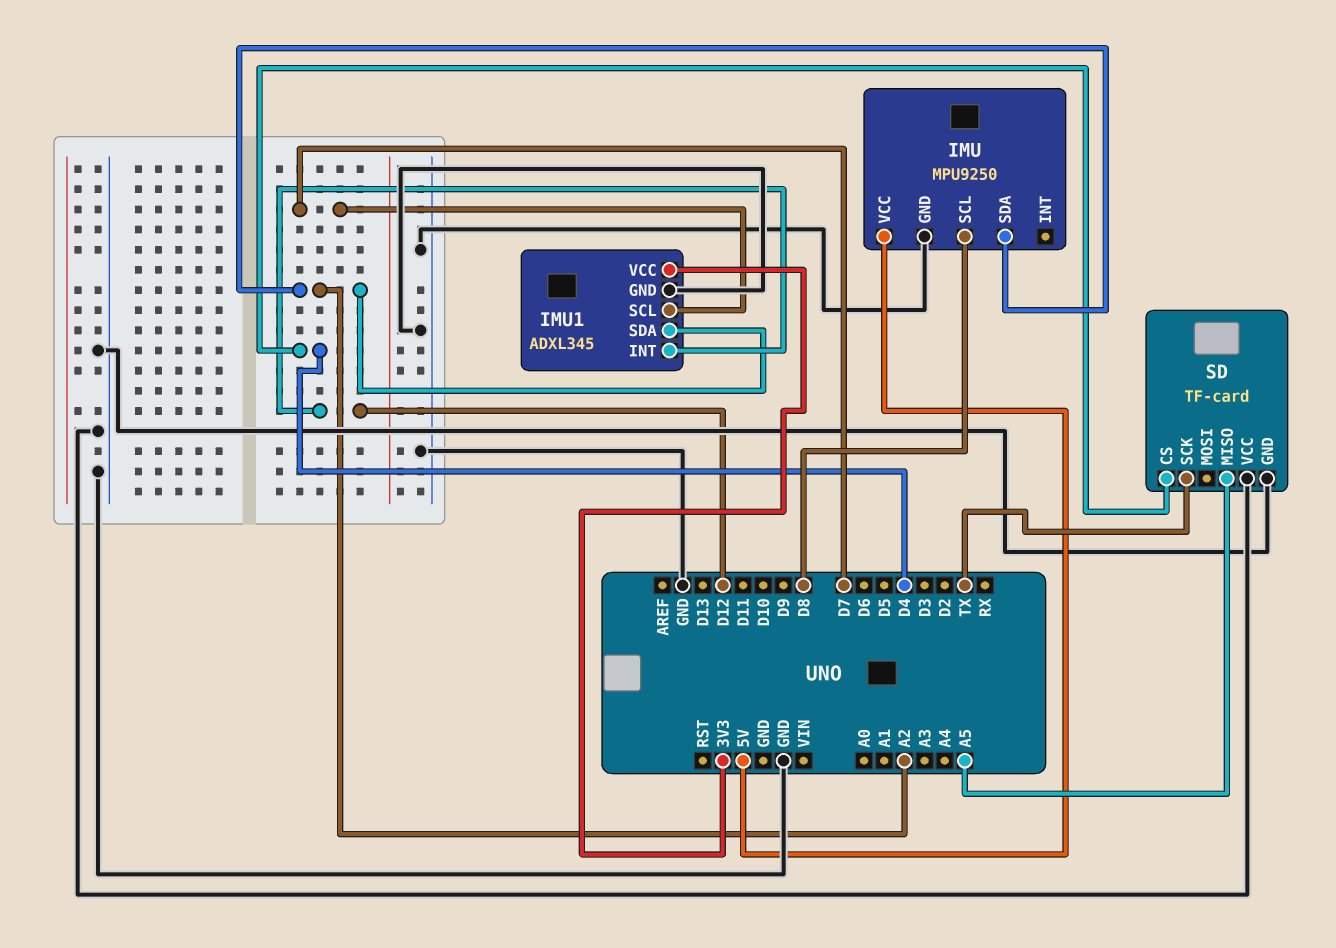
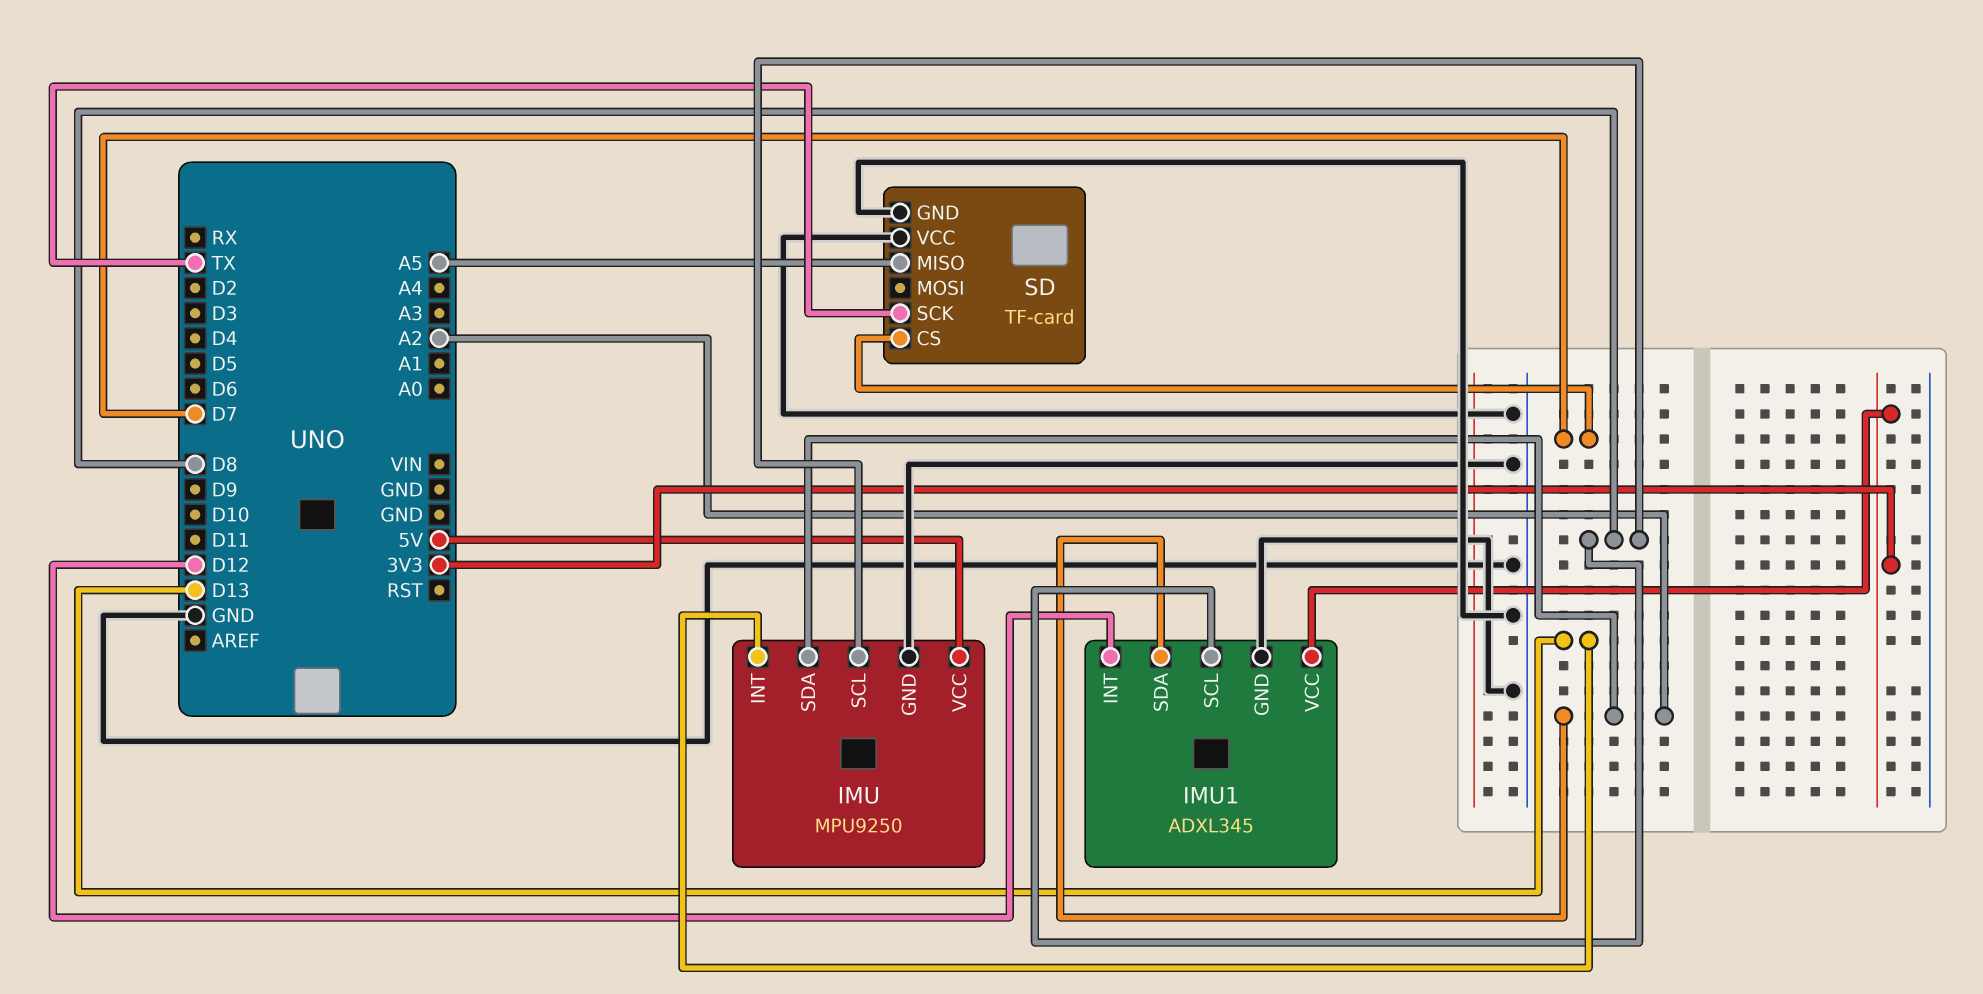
IMU pin INT: none -> D13
IMU1 pin SCL: D7 -> D8
SD pin CS: D4 -> D7

